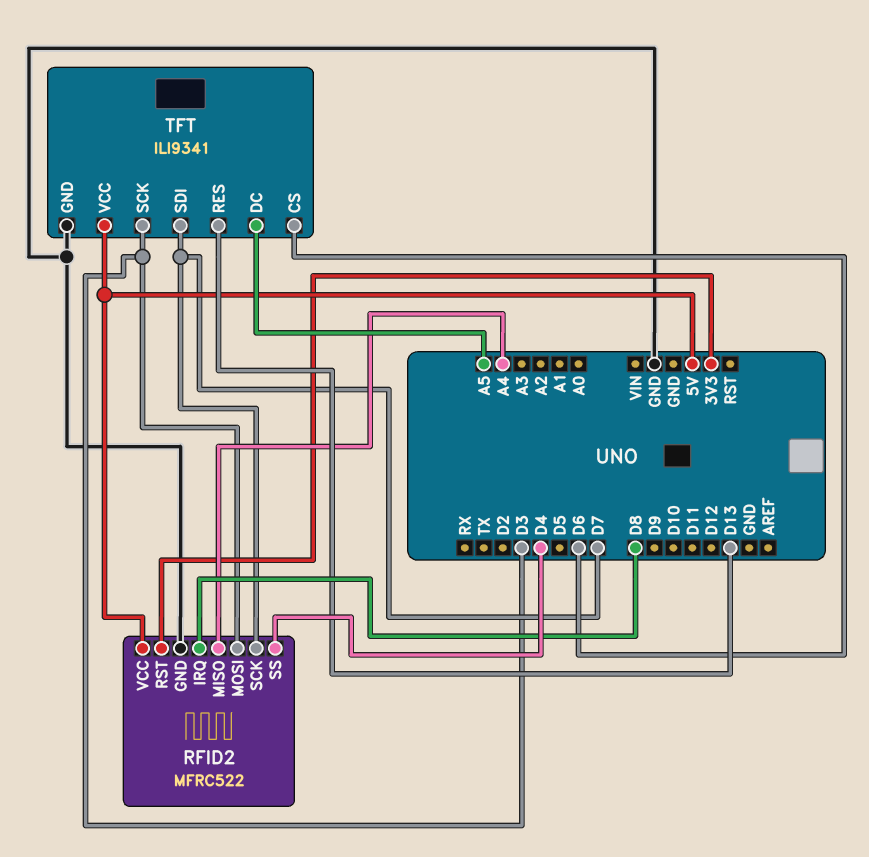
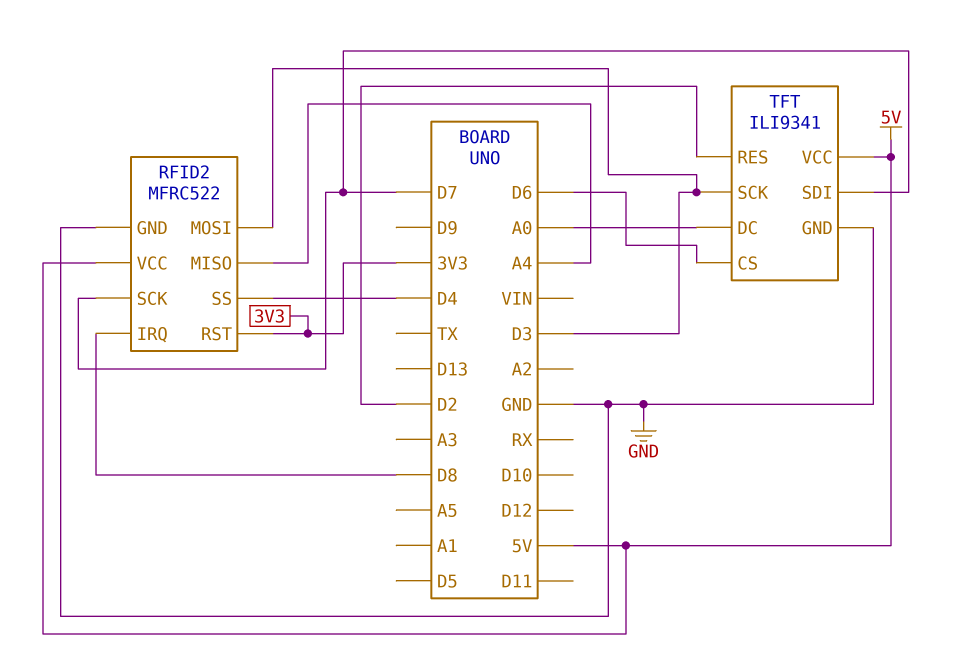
TFT pin DC: A5 -> A0
TFT pin RES: D13 -> D2

